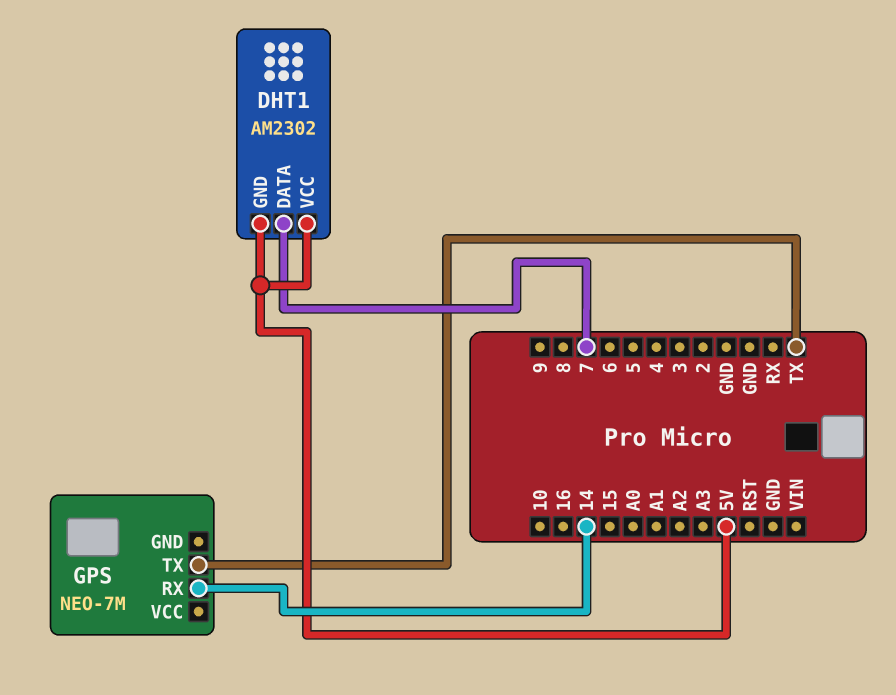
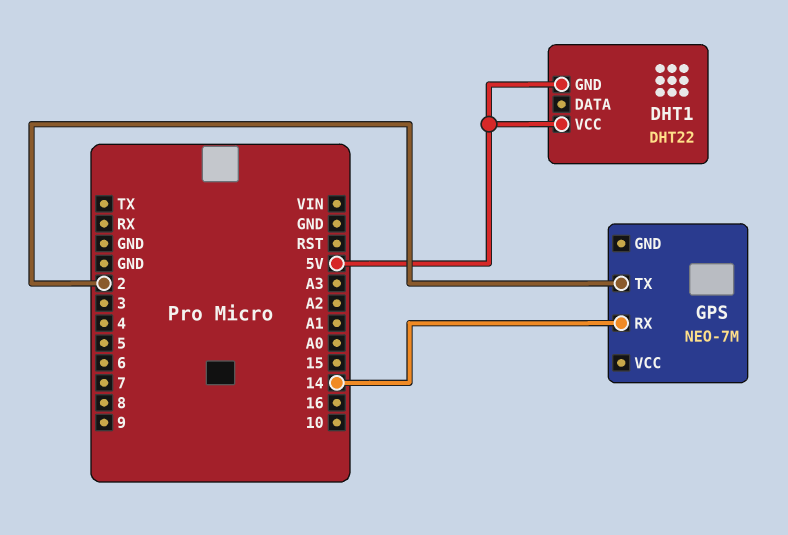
DHT1: AM2302 -> DHT22
DHT1 pin DATA: 7 -> none
GPS pin TX: TX -> 2

